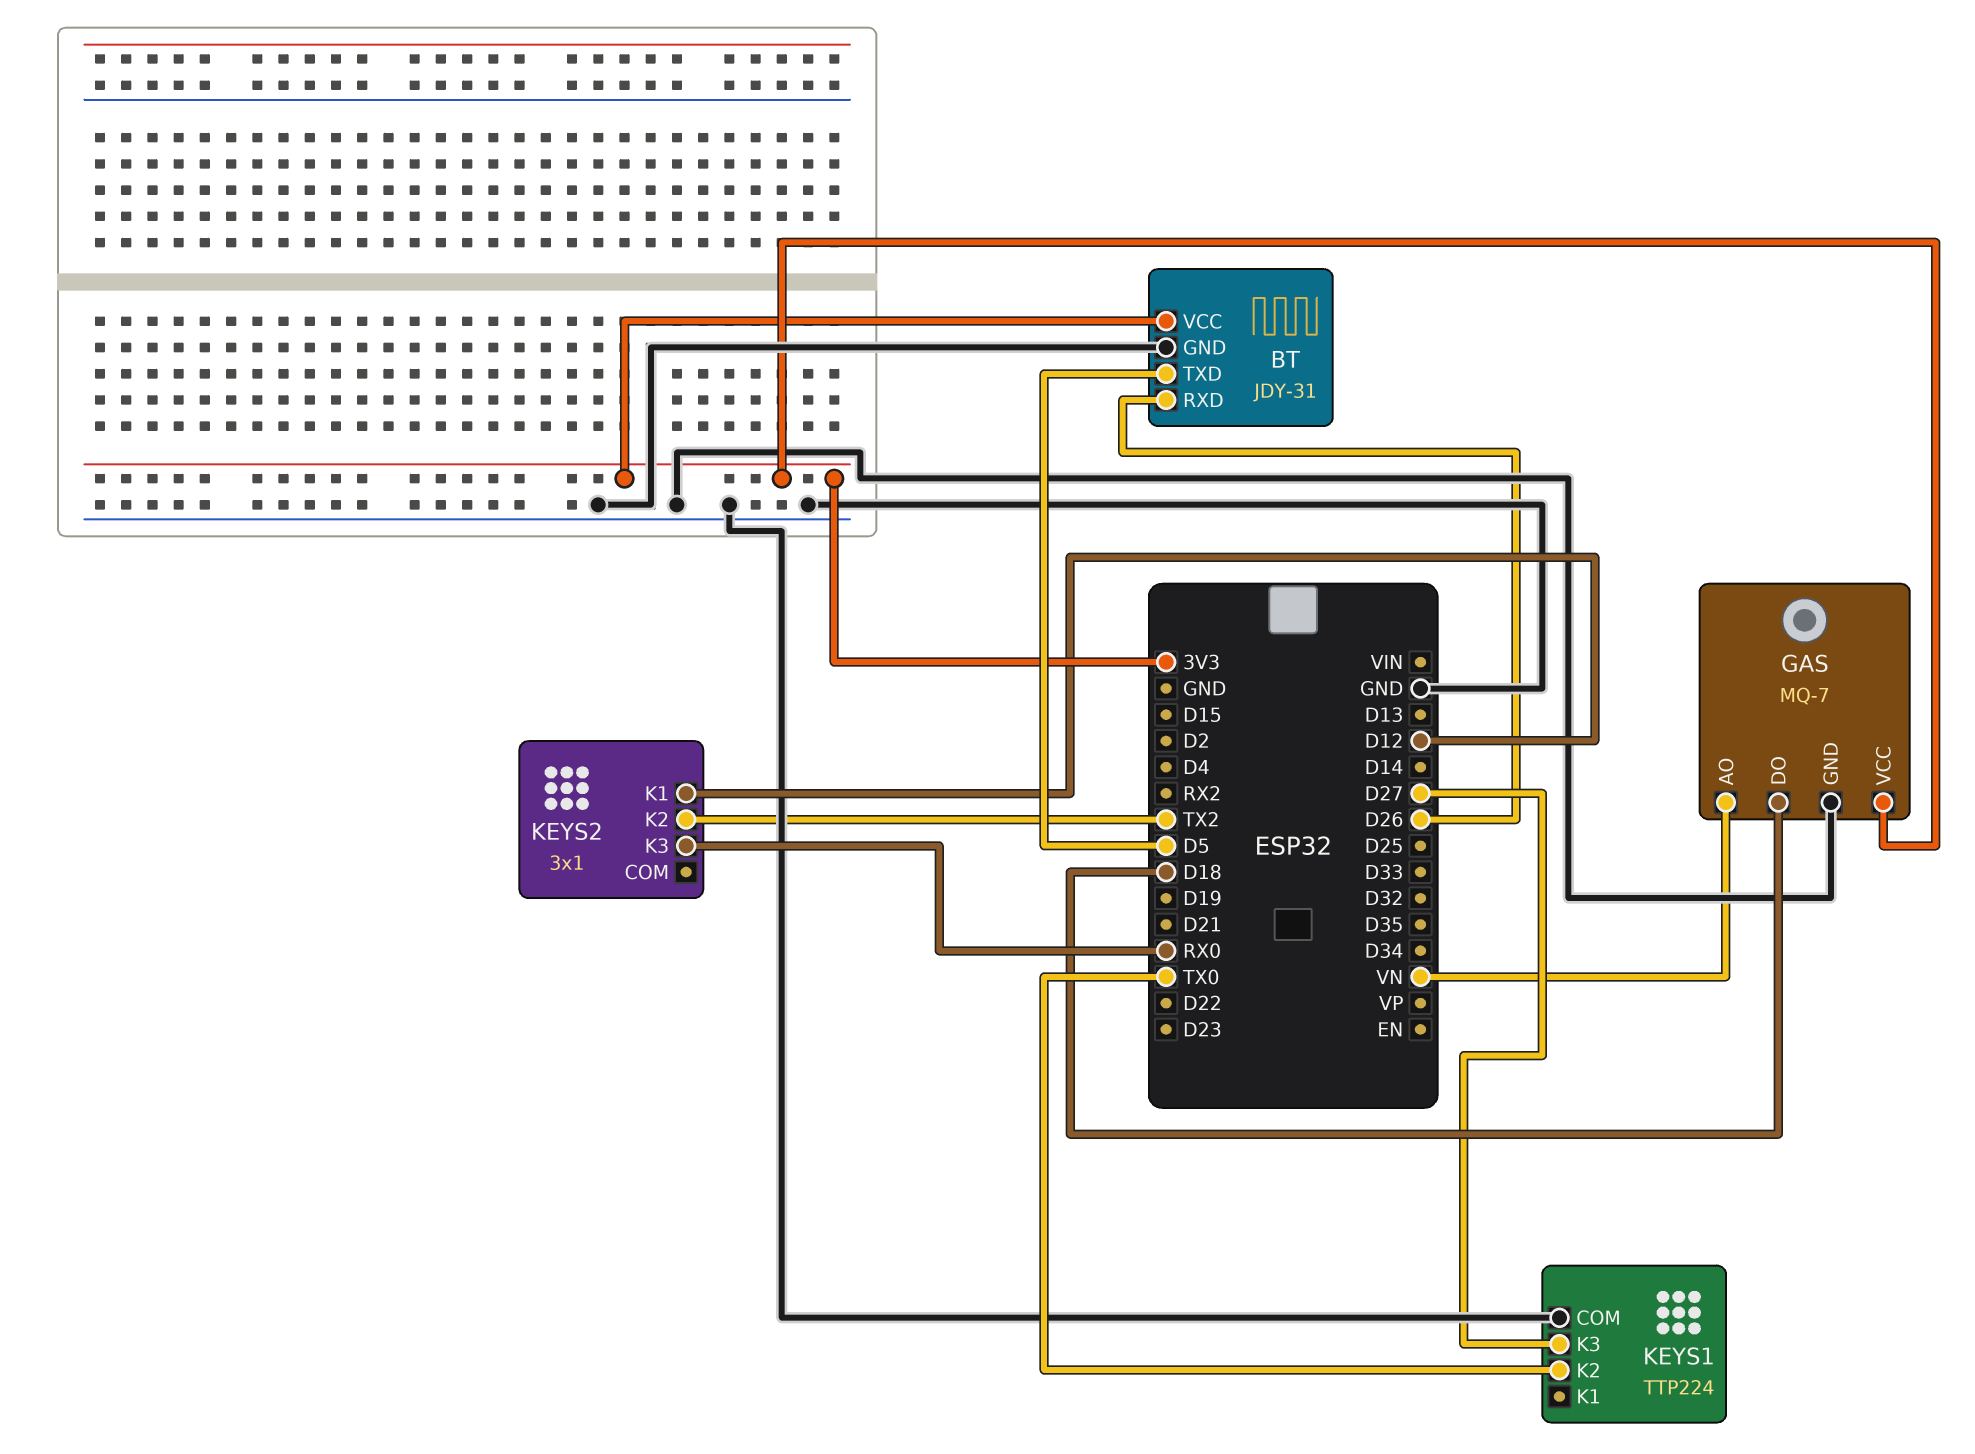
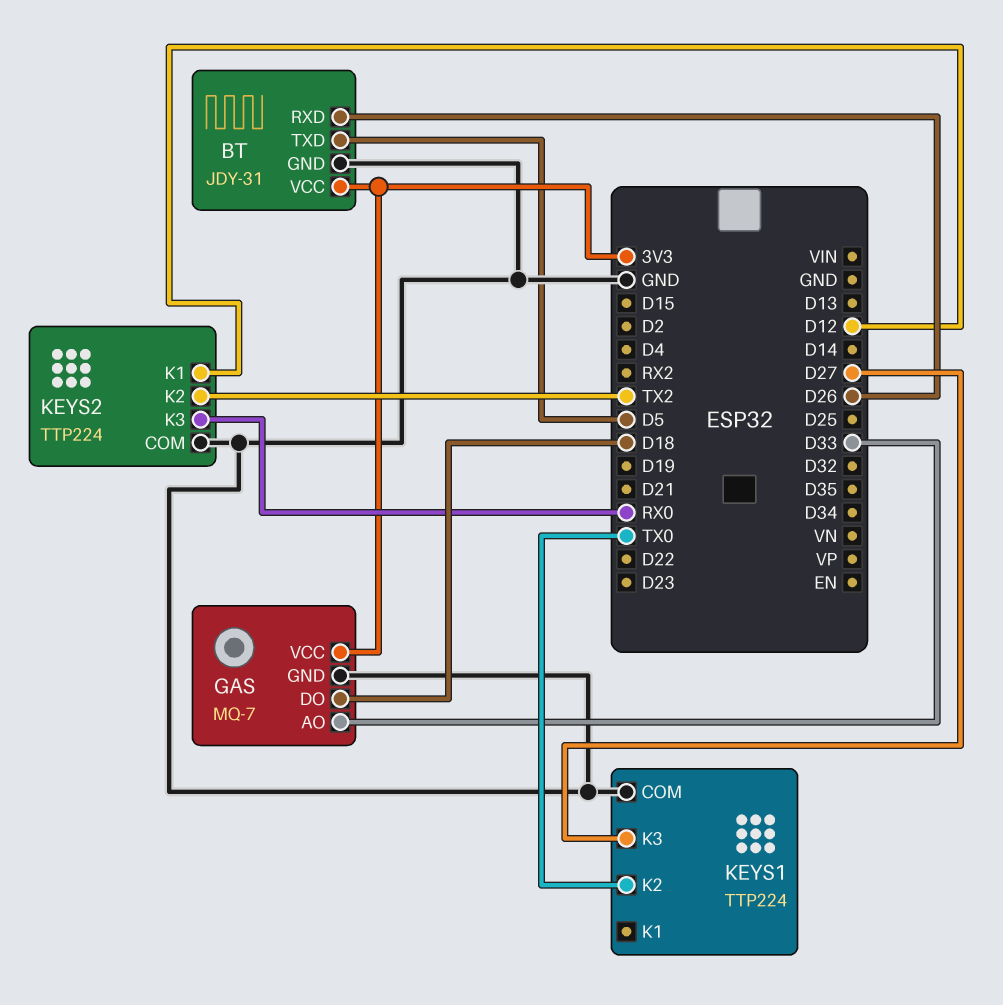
GAS pin AO: VN -> D33
KEYS2: 3x1 -> TTP224
KEYS2 pin COM: none -> GND

